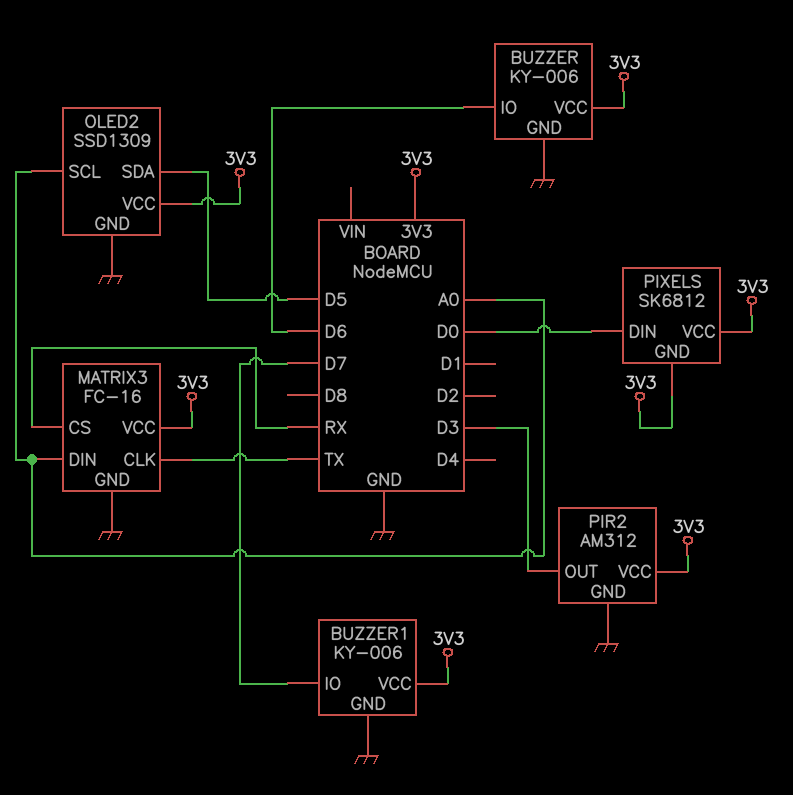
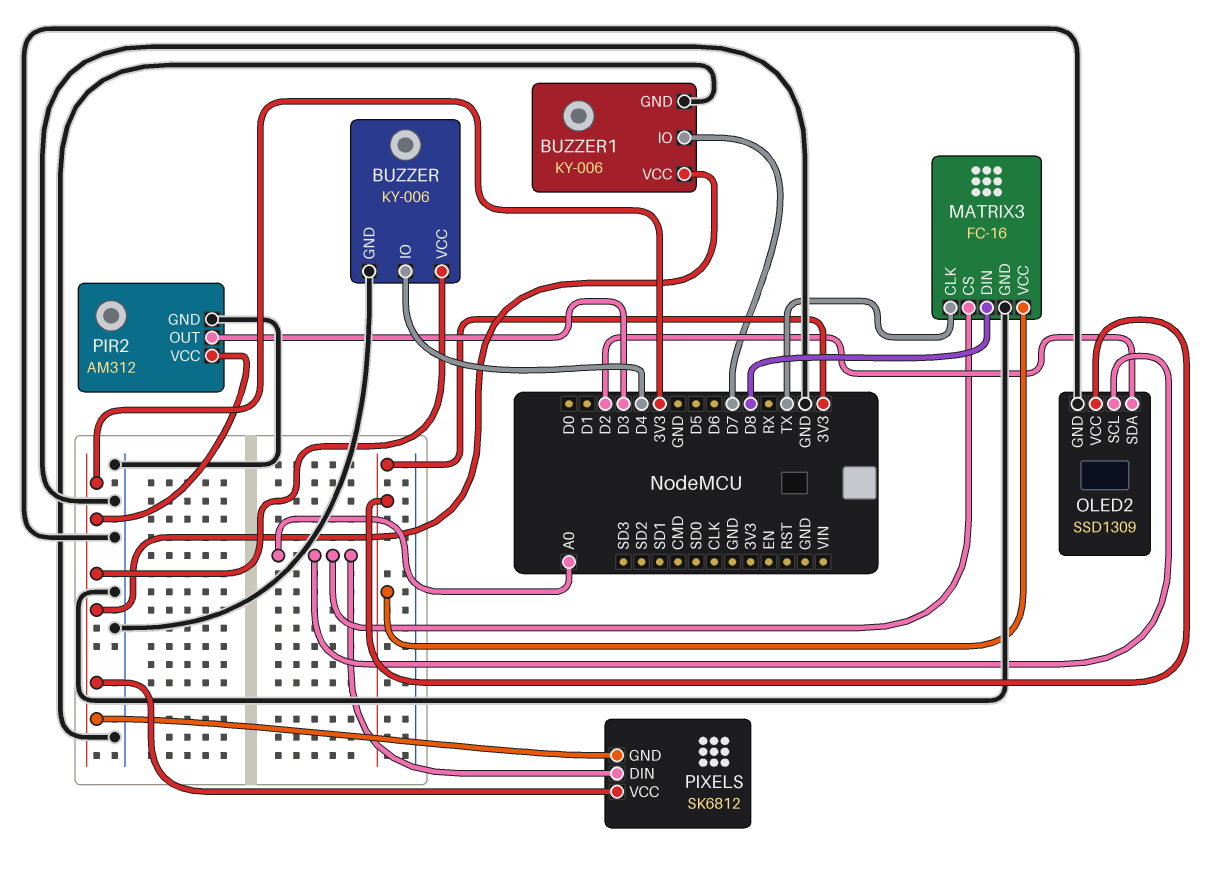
BUZZER pin IO: D6 -> D4
MATRIX3 pin CS: RX -> A0
MATRIX3 pin DIN: A0 -> D8
OLED2 pin SDA: D5 -> D2
PIXELS pin DIN: D0 -> A0

